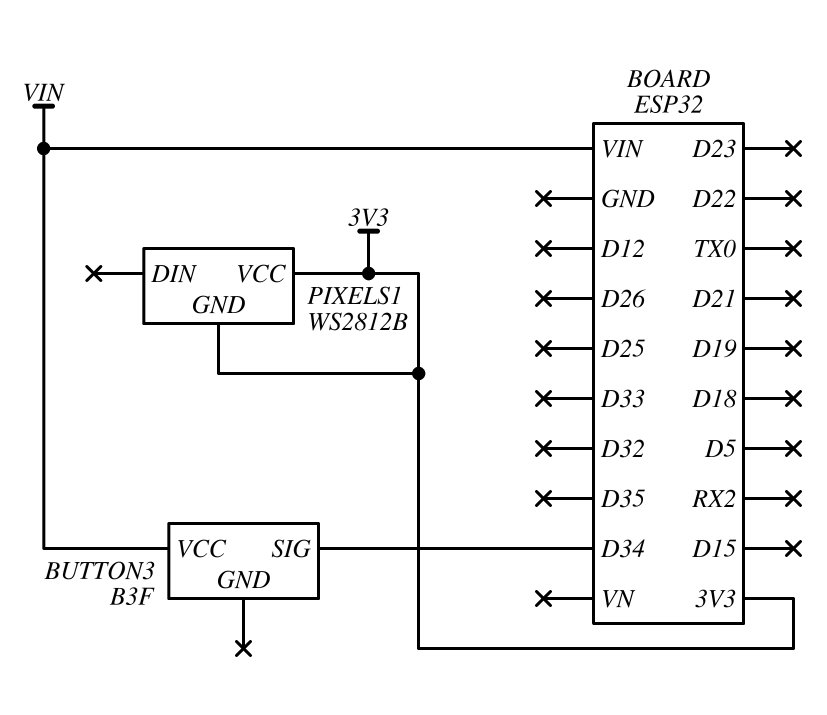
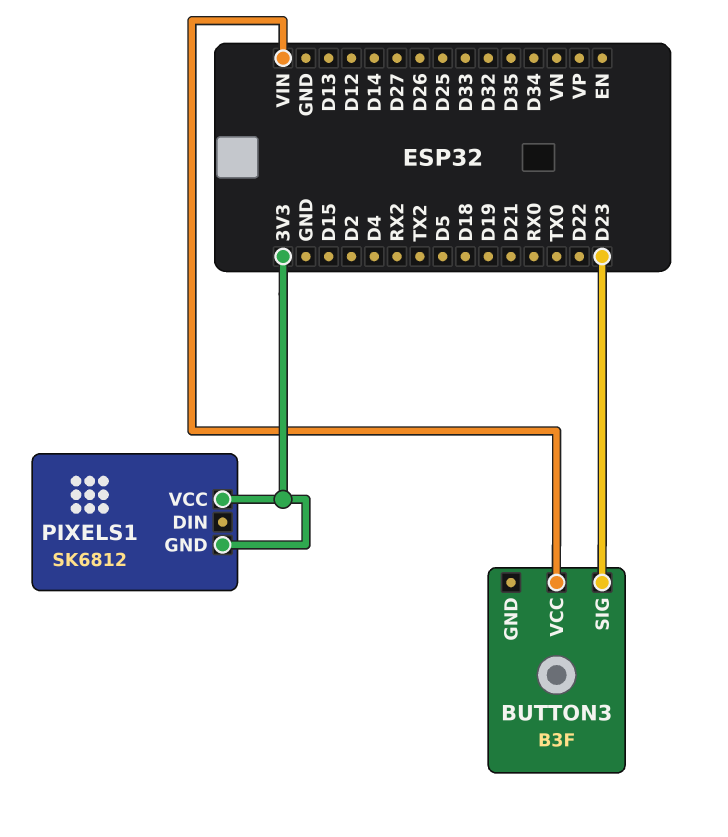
BUTTON3 pin SIG: D34 -> D23
PIXELS1: WS2812B -> SK6812

